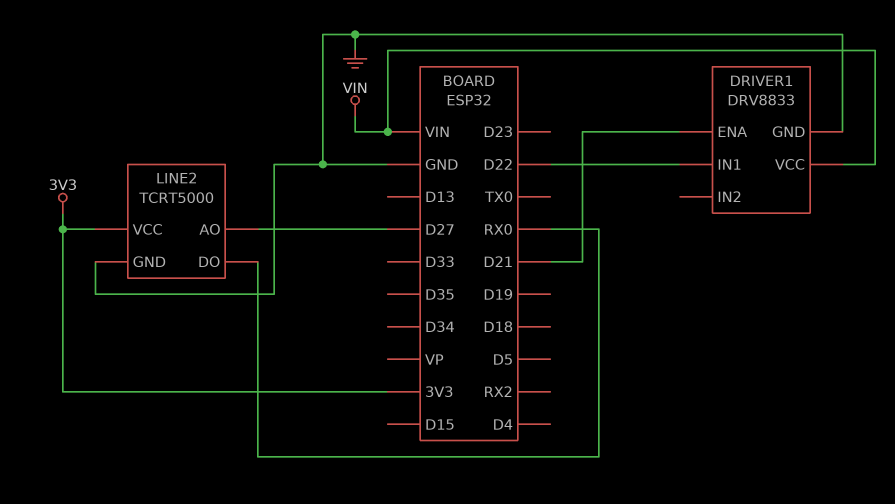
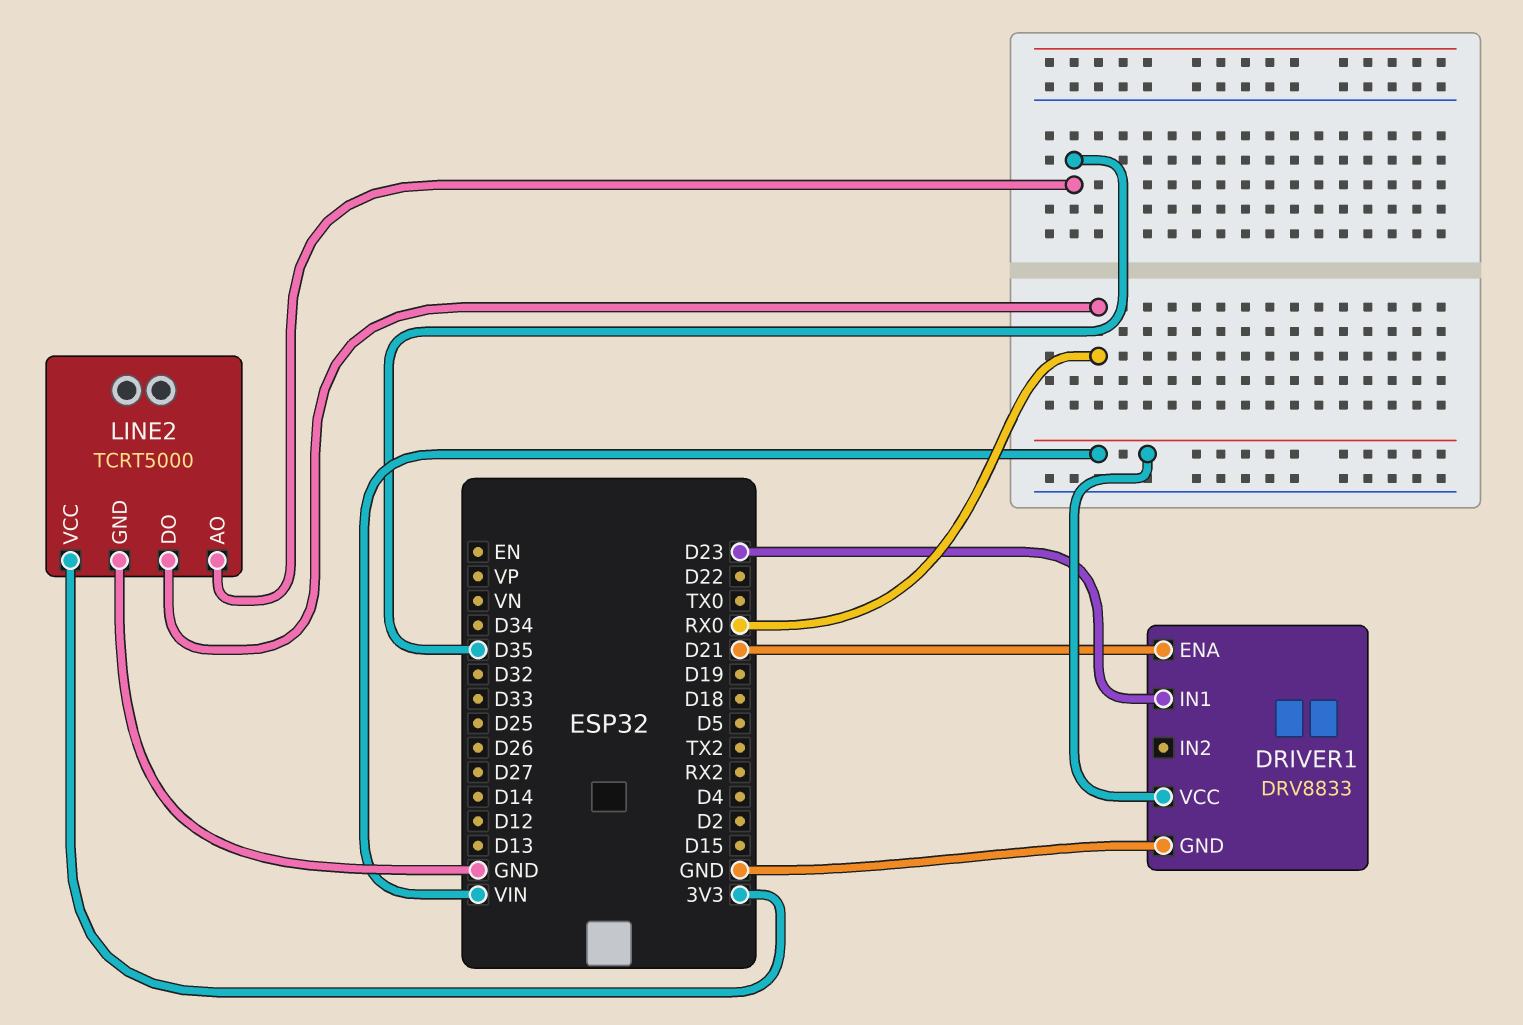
DRIVER1 pin IN1: D22 -> D23
LINE2 pin AO: D27 -> D35

